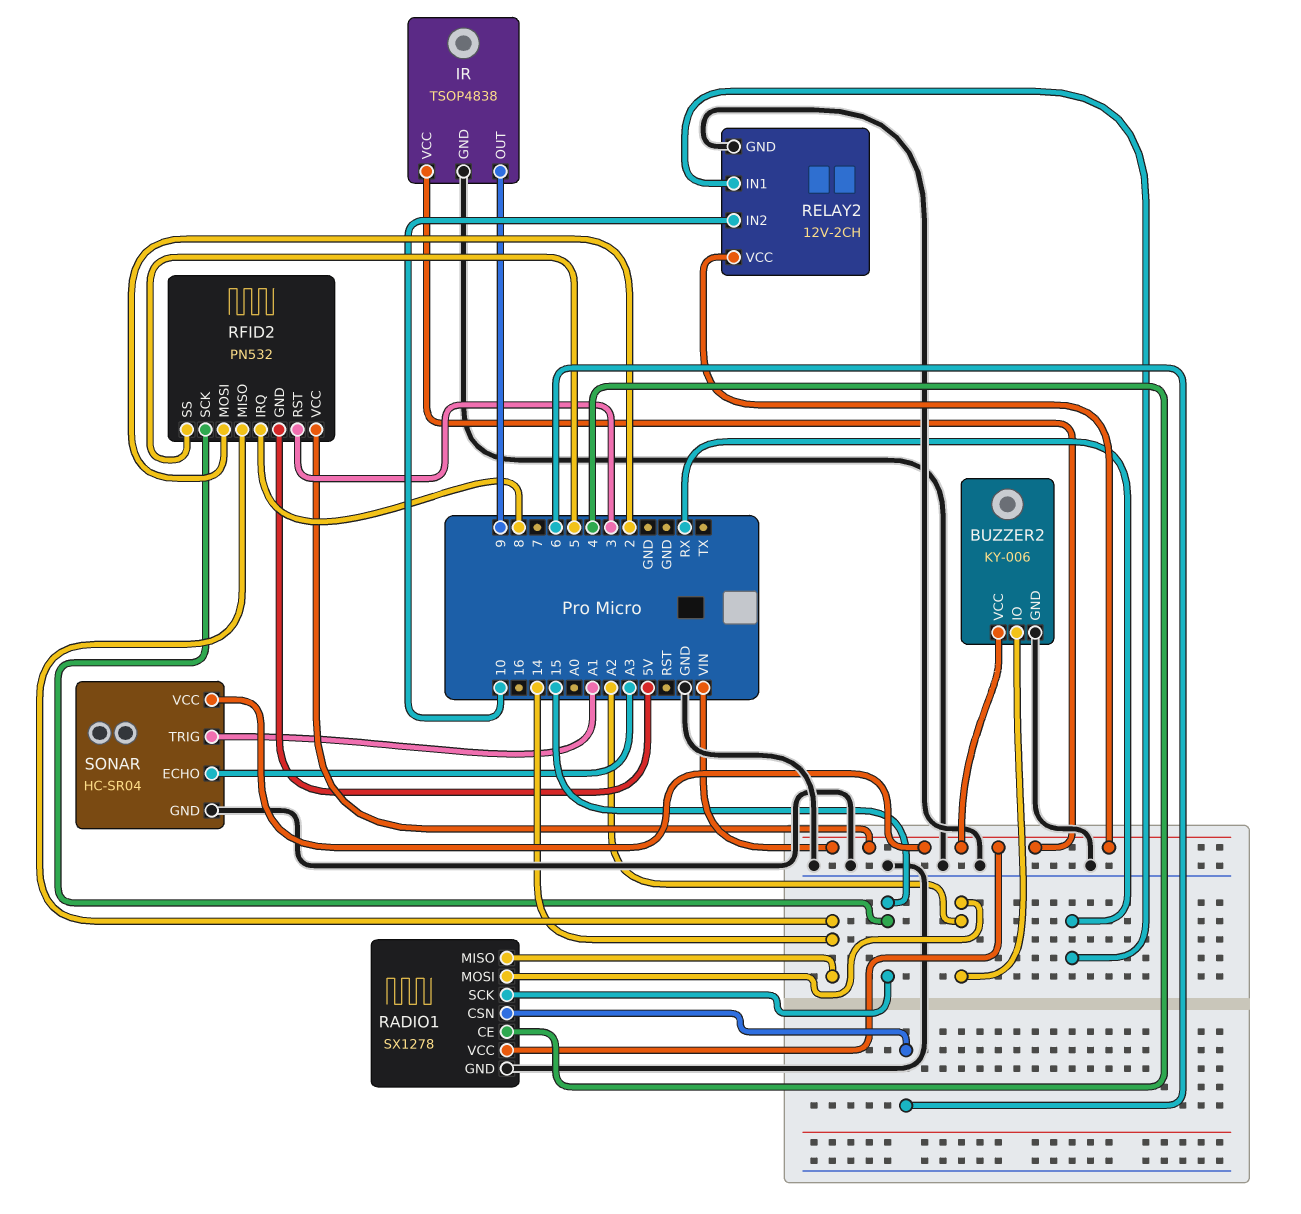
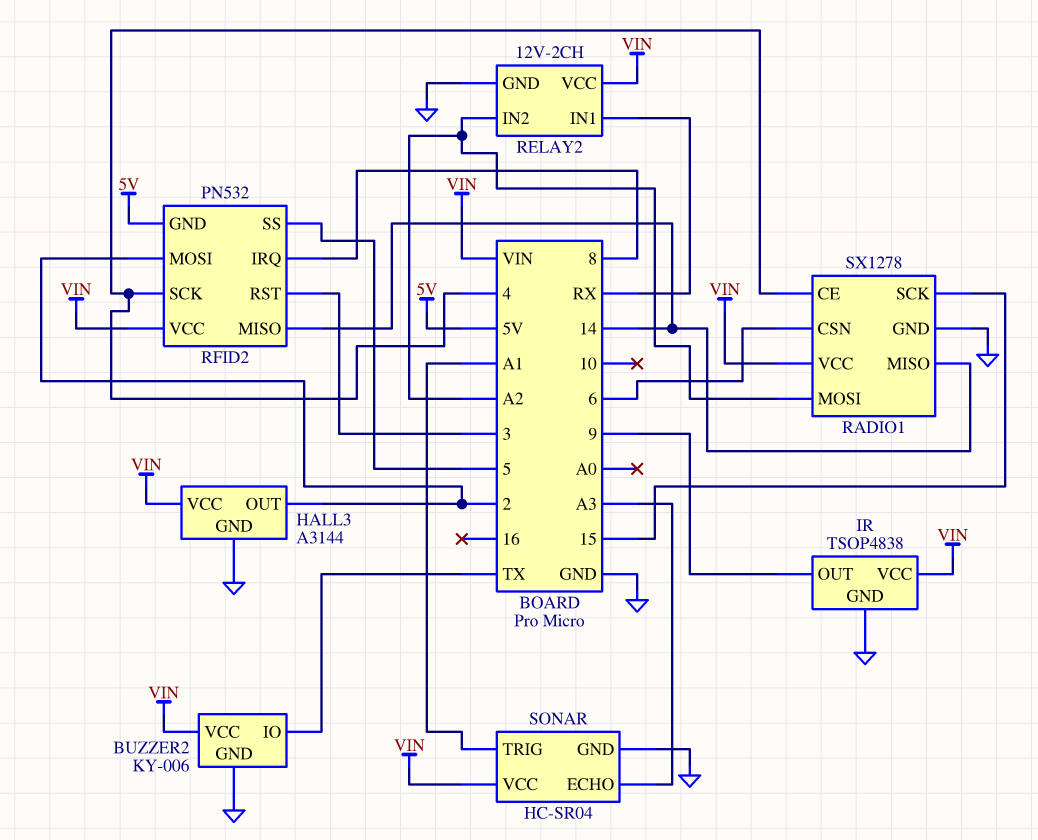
BUZZER2 pin IO: A2 -> TX
HALL3: none -> A3144
HALL3 pin GND: none -> GND
HALL3 pin OUT: none -> 2
HALL3 pin VCC: none -> VIN
RELAY2 pin IN2: 10 -> A2
RFID2 pin SCK: 15 -> 4

